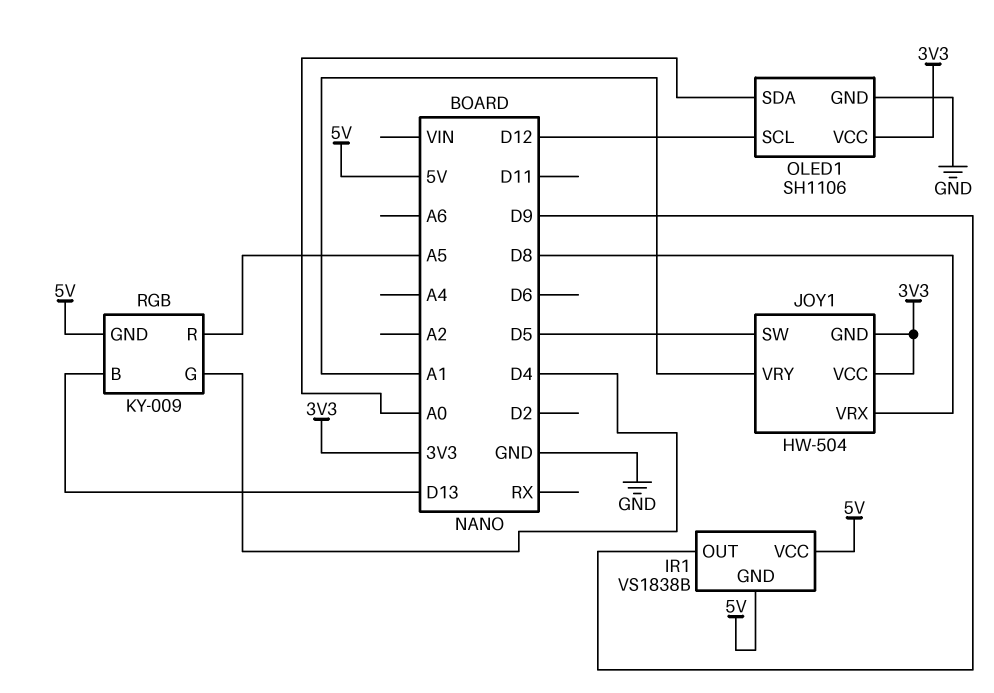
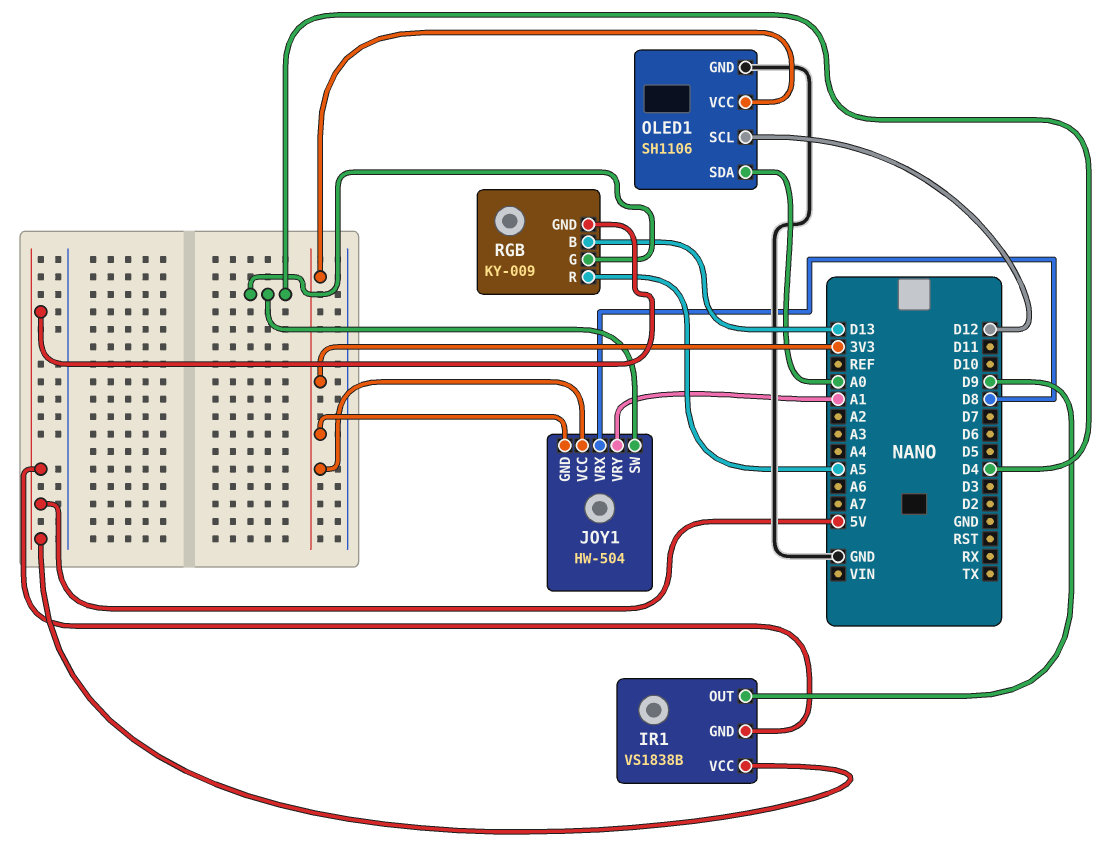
JOY1 pin SW: D5 -> D4

